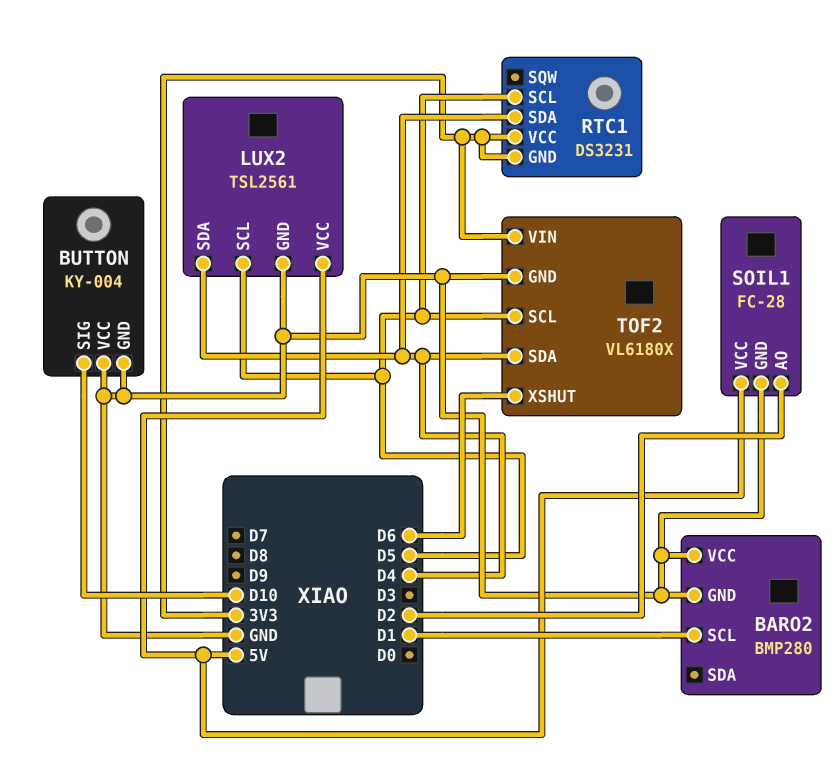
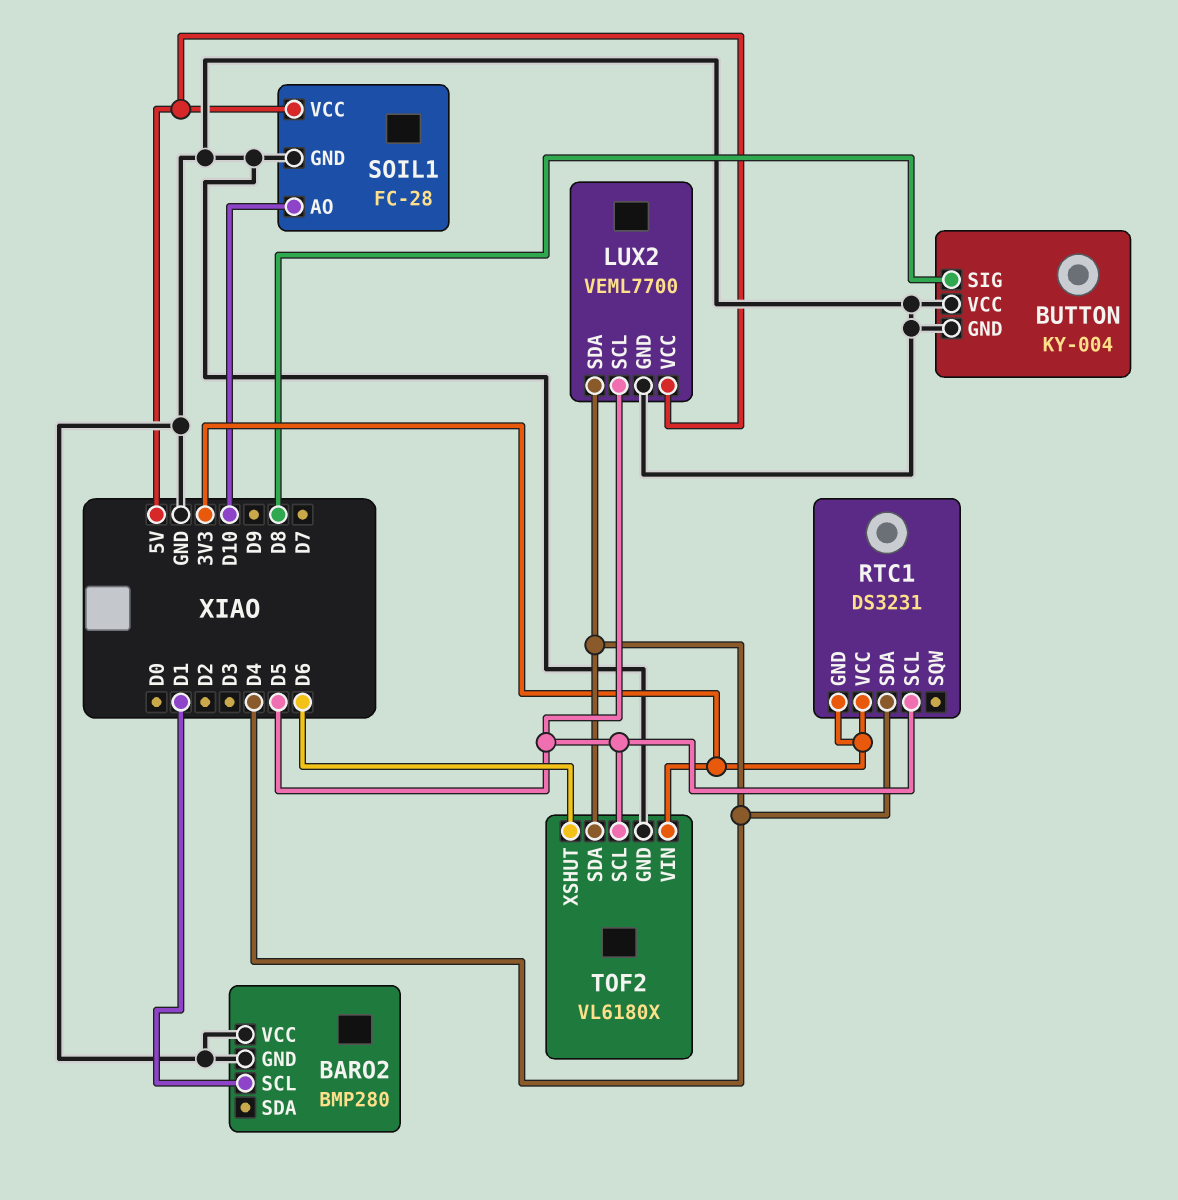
BUTTON pin SIG: D10 -> D8
LUX2: TSL2561 -> VEML7700
SOIL1 pin AO: D2 -> D10

